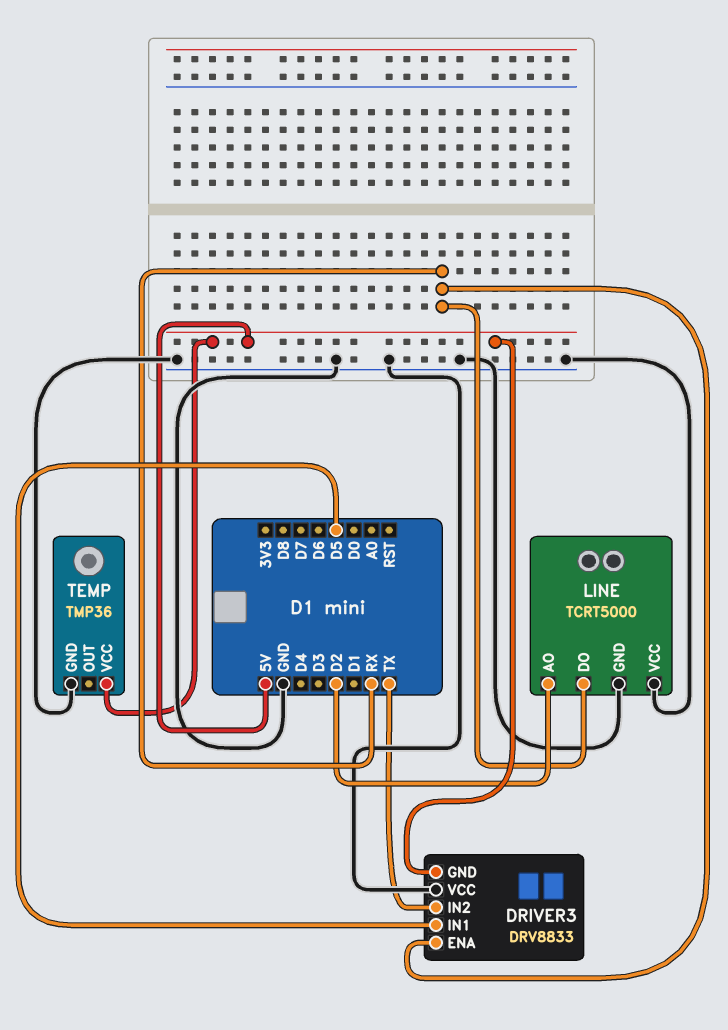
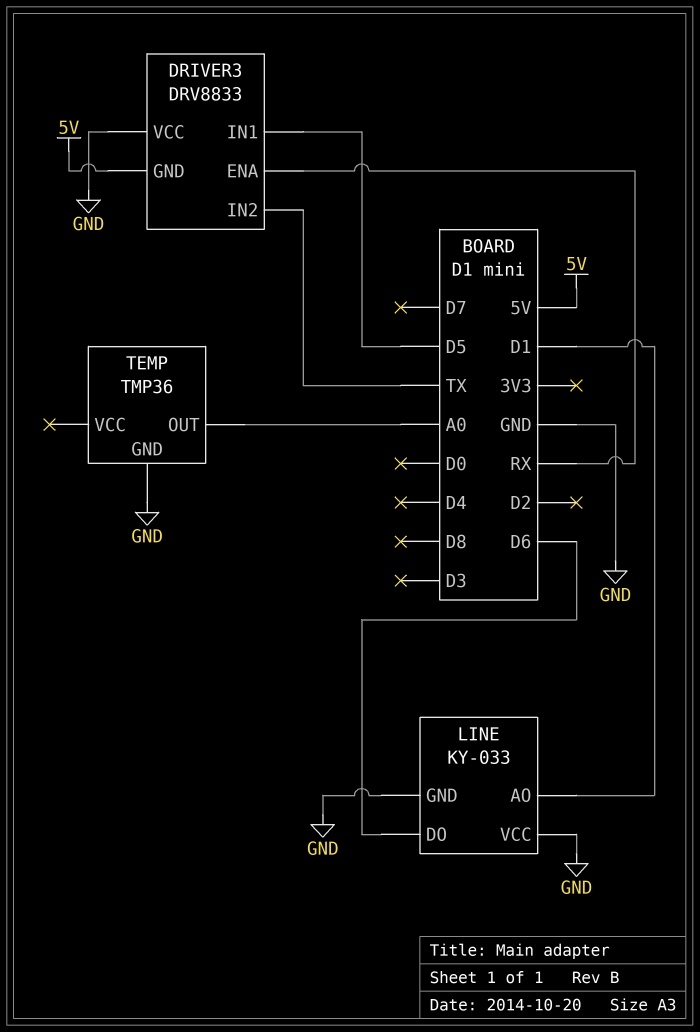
LINE: TCRT5000 -> KY-033
LINE pin AO: D2 -> D1
LINE pin DO: RX -> D6
TEMP pin OUT: none -> A0
TEMP pin VCC: 5V -> none

